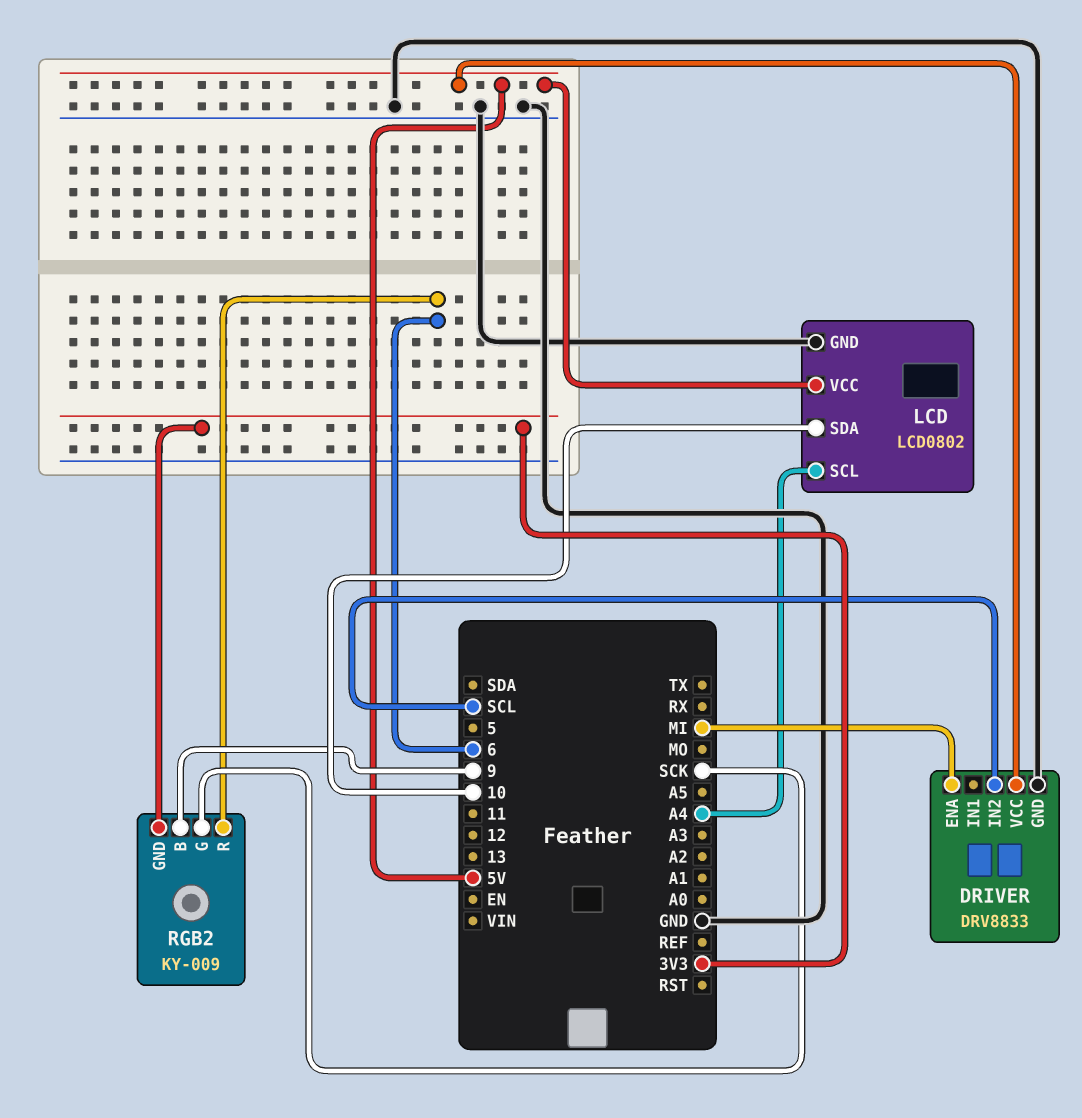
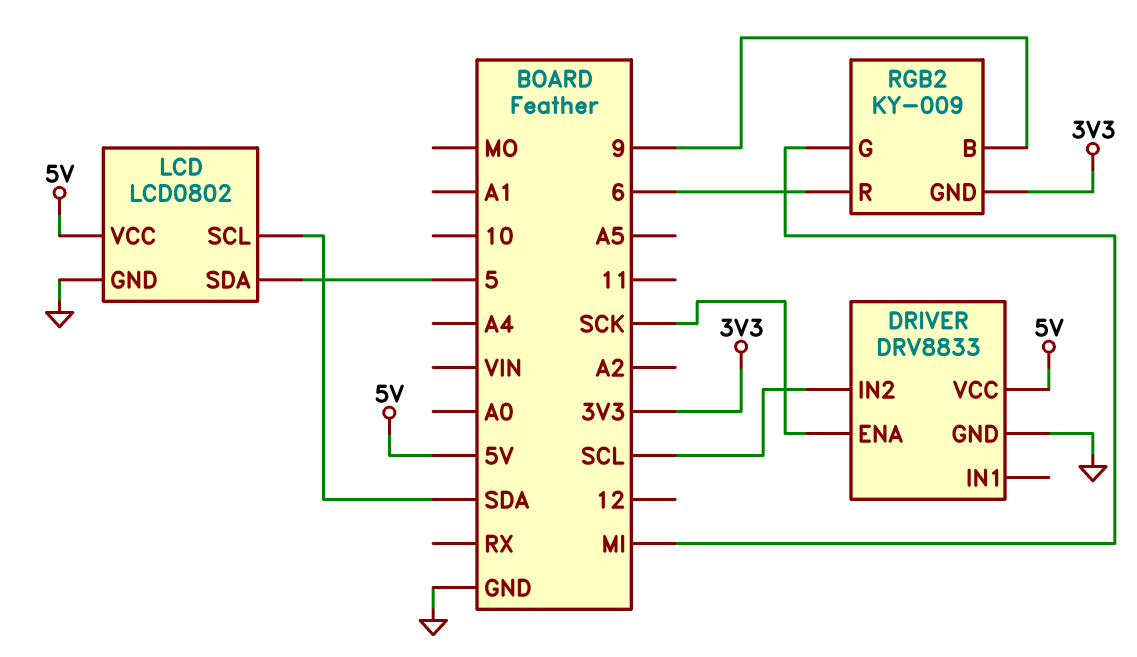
DRIVER pin ENA: MI -> SCK
LCD pin SCL: A4 -> SDA
LCD pin SDA: 10 -> 5
RGB2 pin G: SCK -> MI

